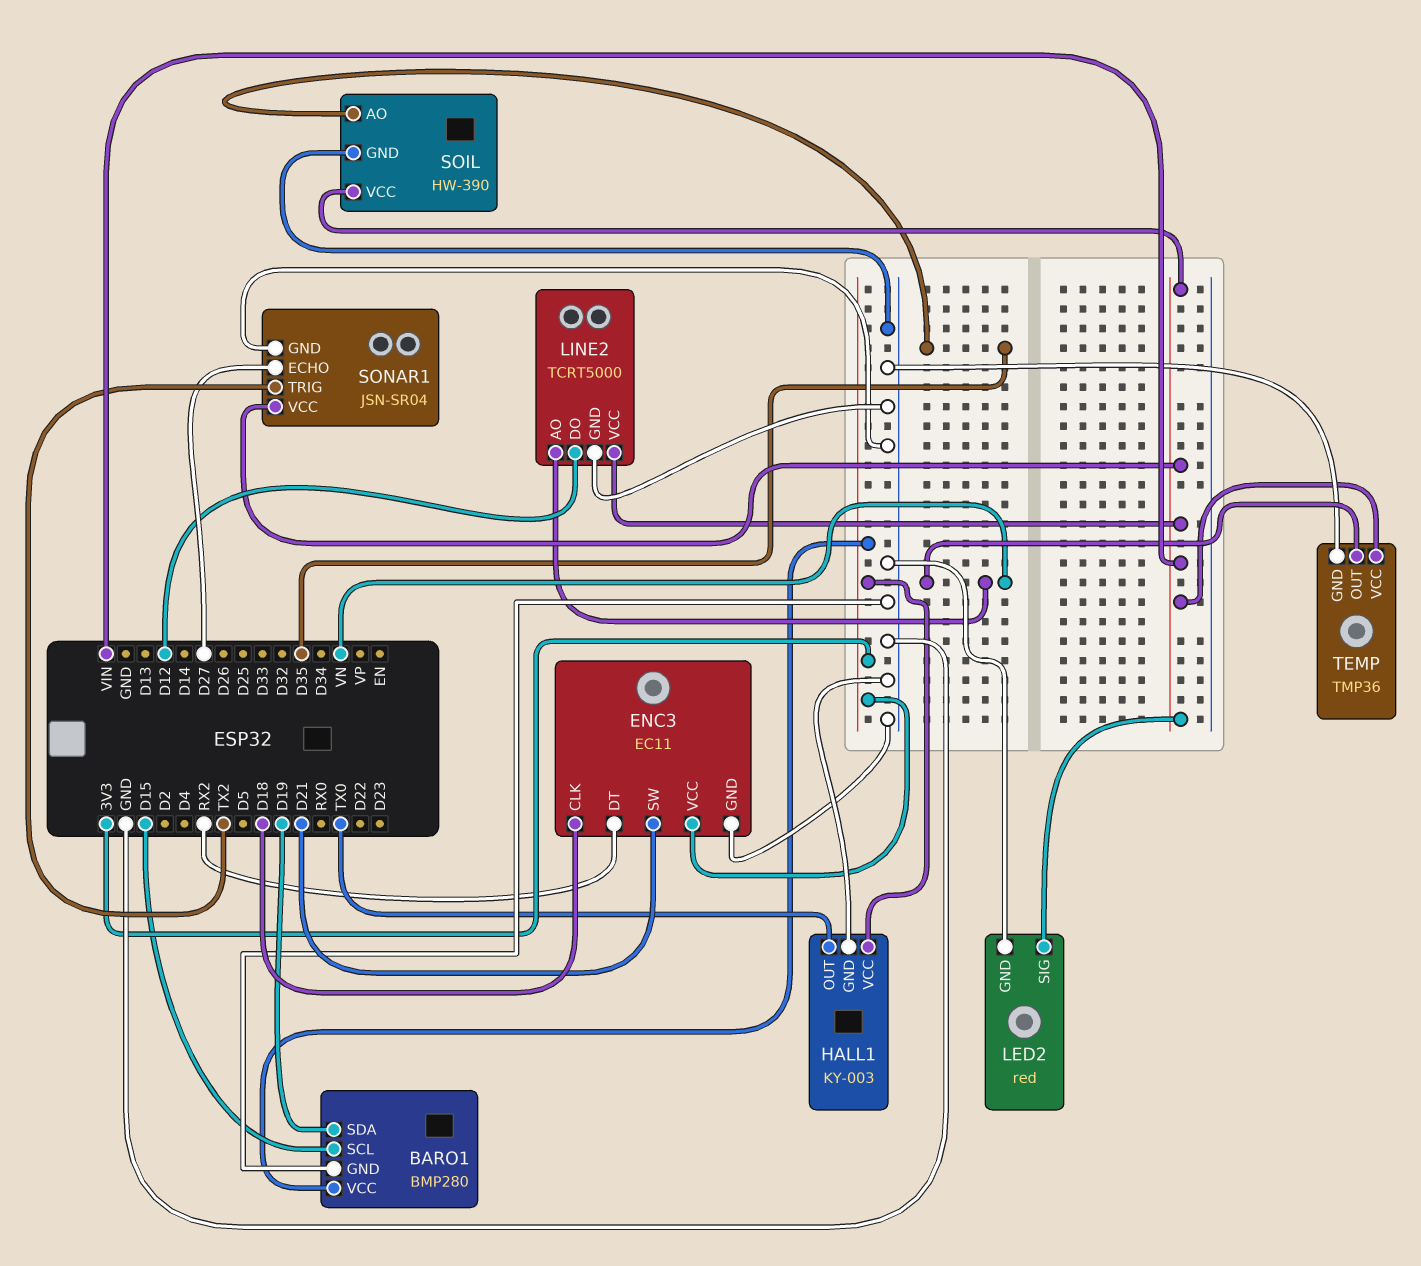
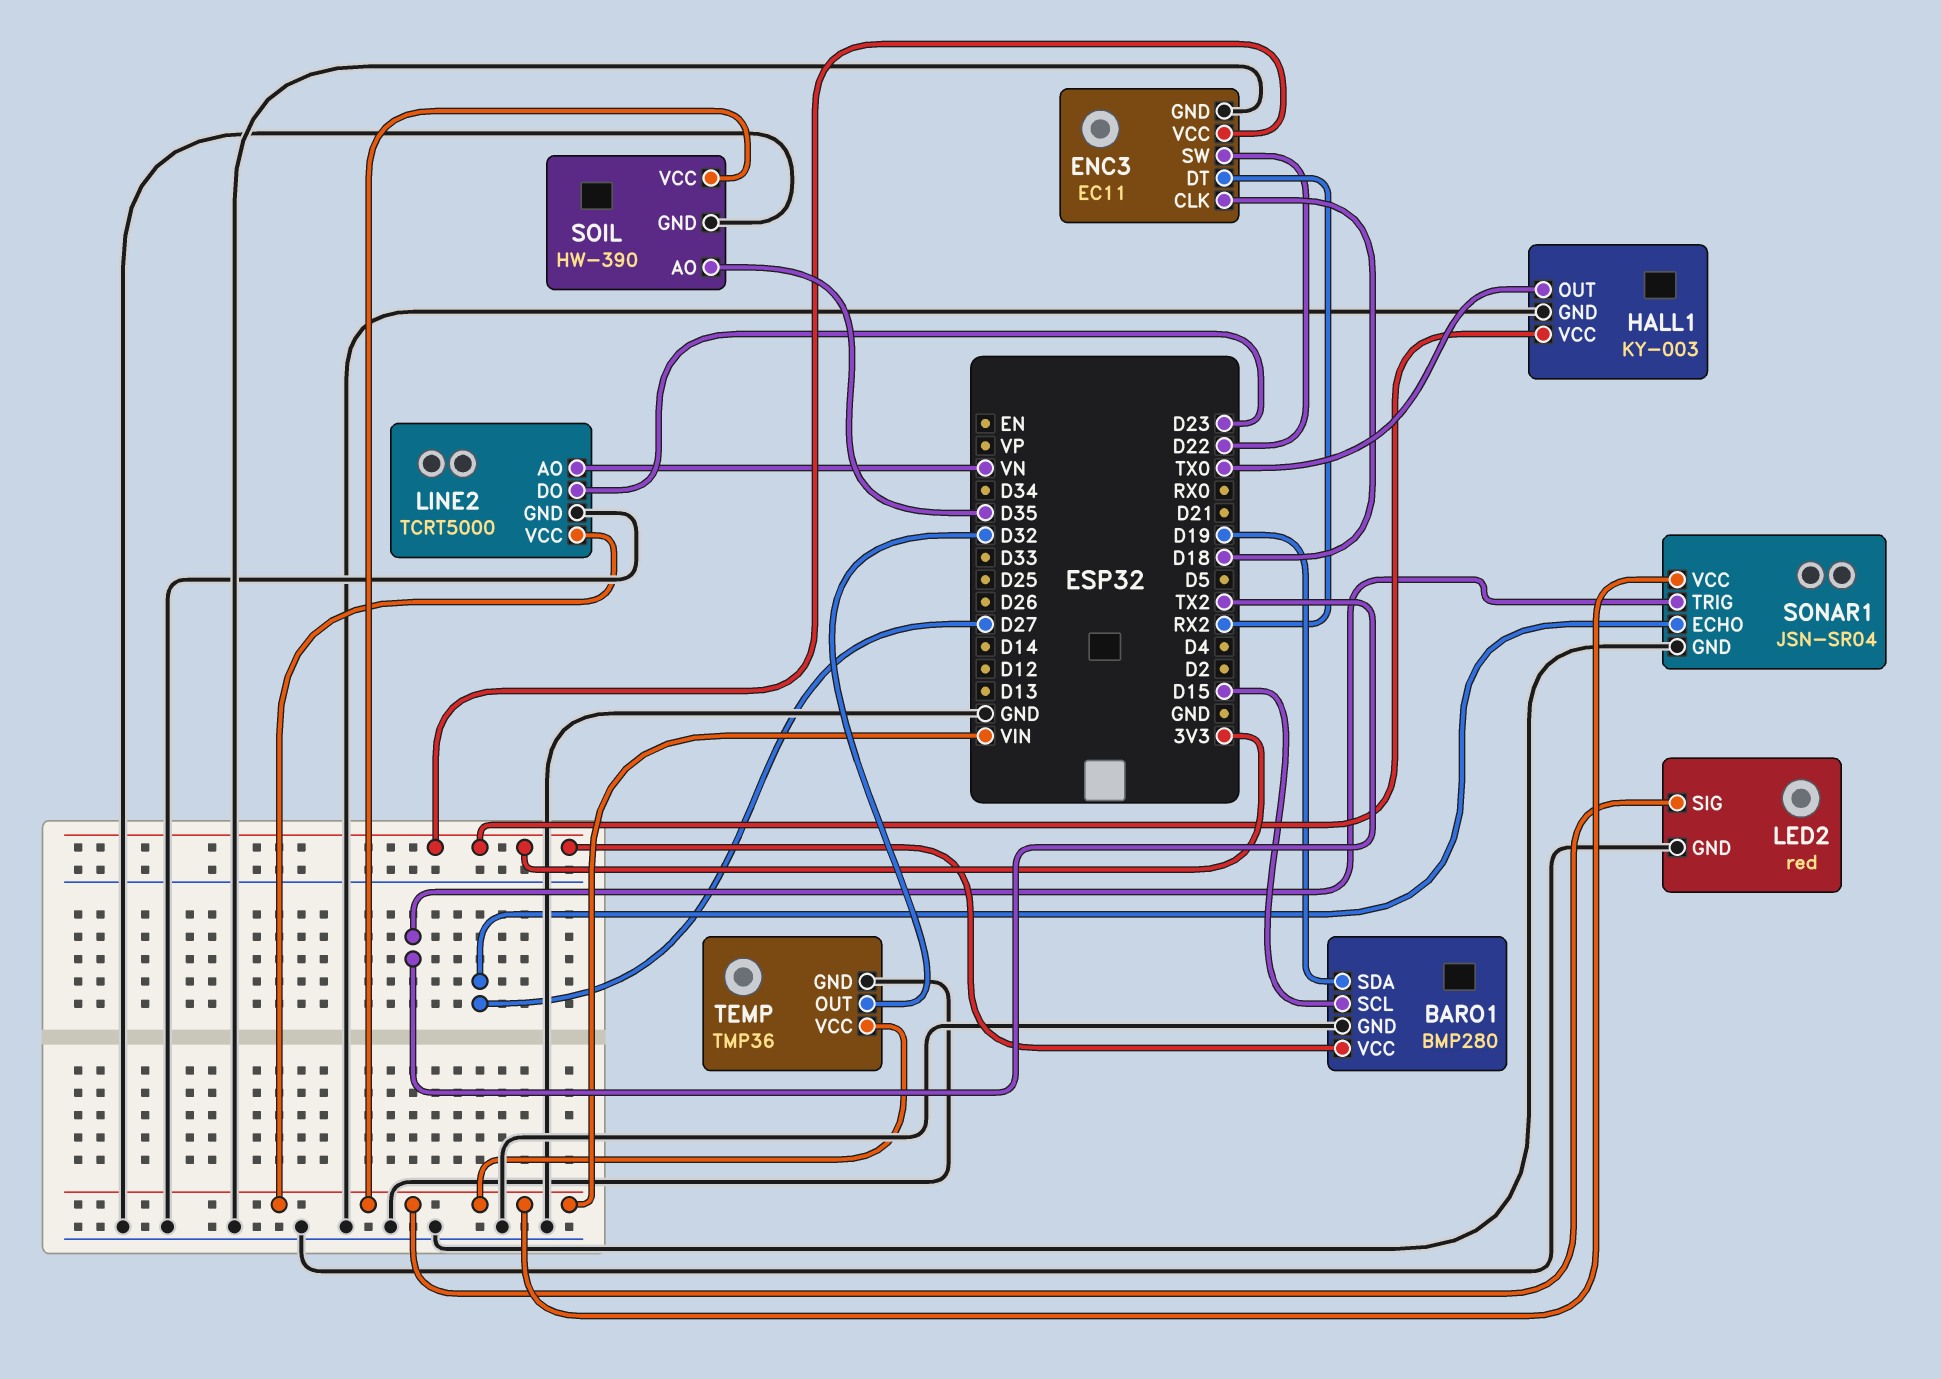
ENC3 pin SW: D21 -> D22
LINE2 pin DO: D12 -> D23
TEMP pin OUT: VN -> D32

